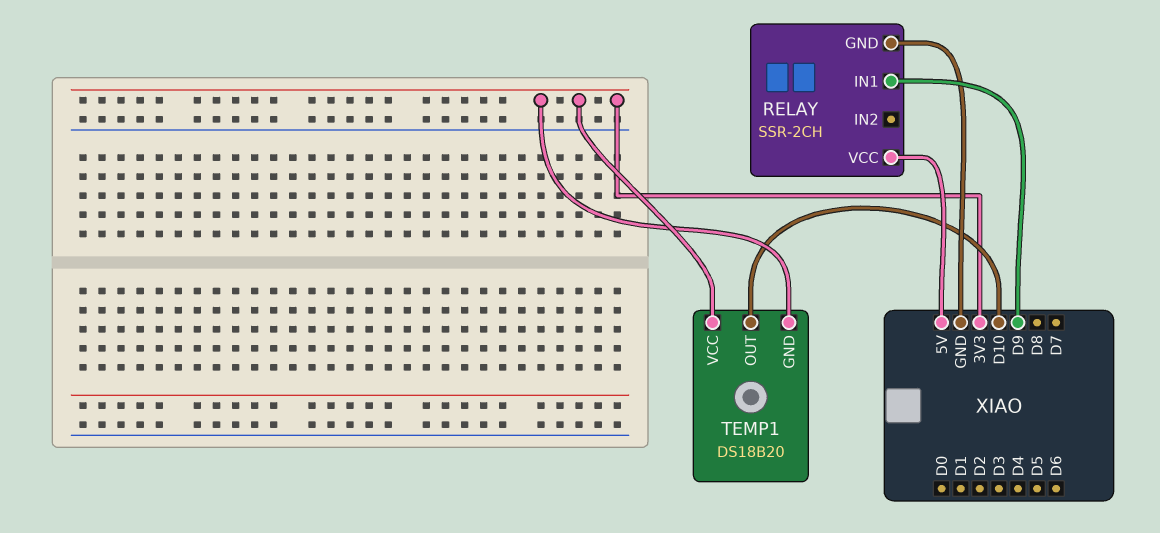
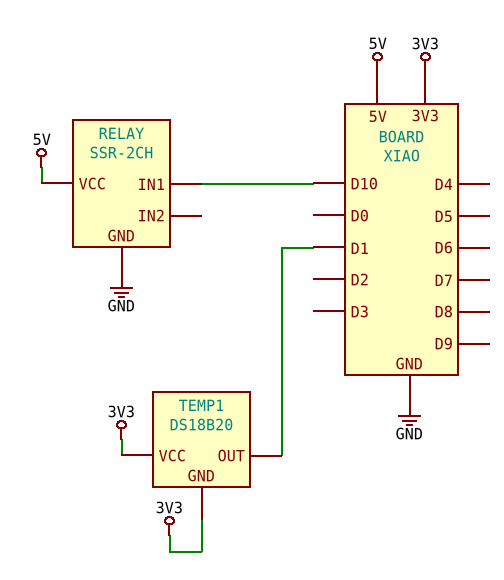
RELAY pin IN1: D9 -> D10
TEMP1 pin OUT: D10 -> D1

